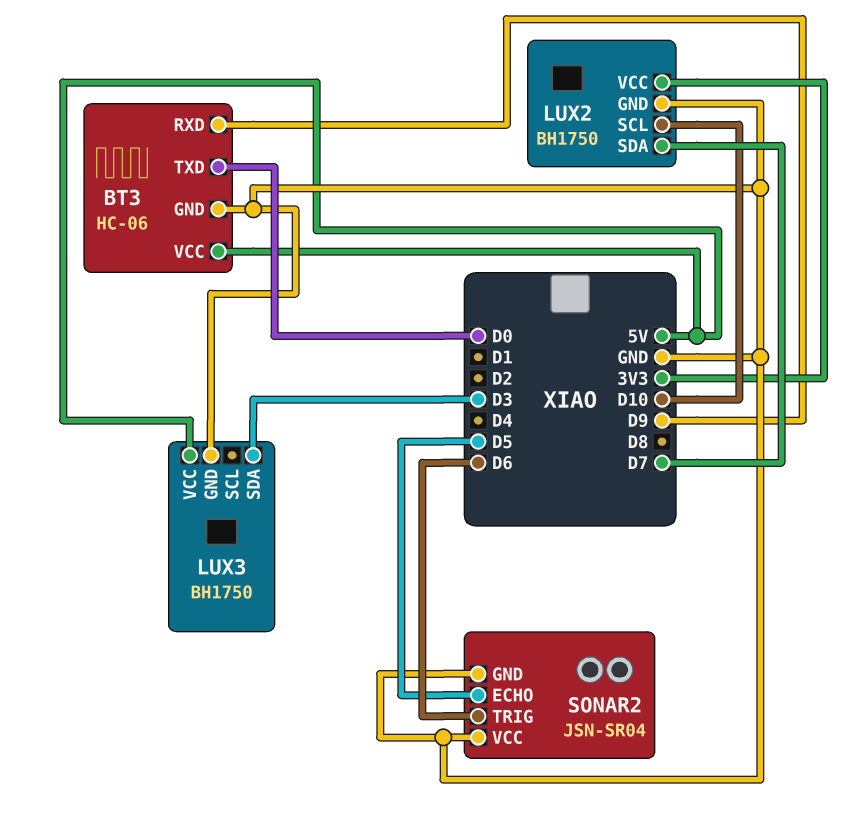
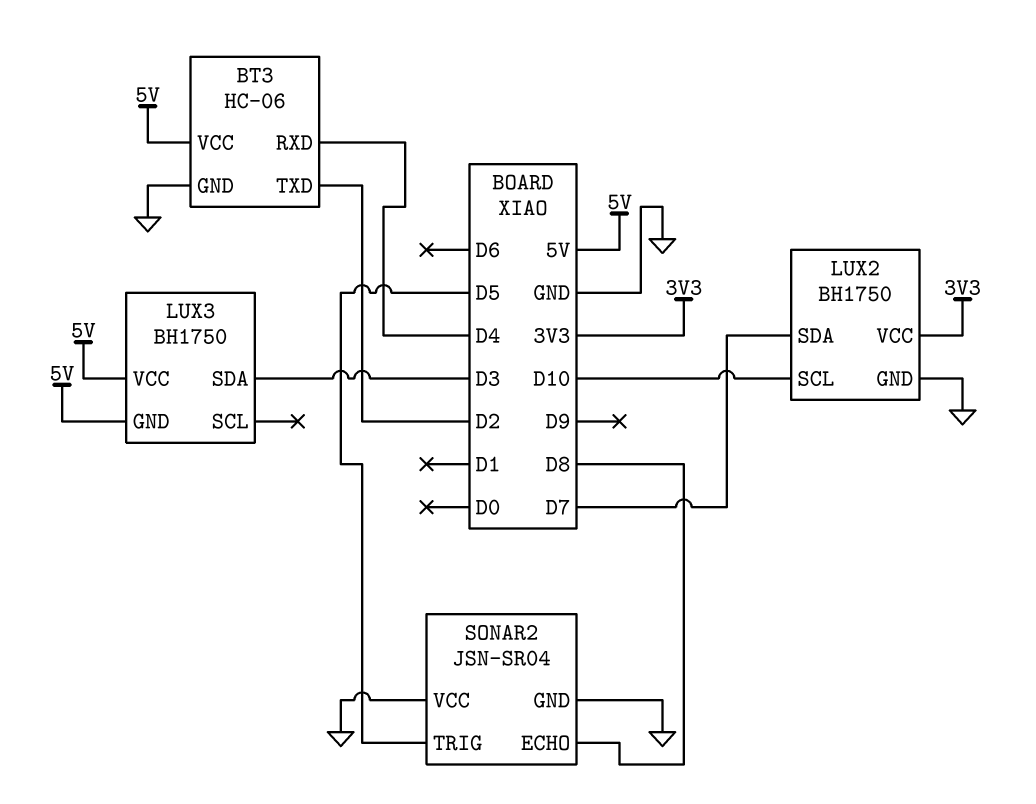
BT3 pin RXD: D9 -> D4
BT3 pin TXD: D0 -> D2
LUX3 pin GND: GND -> 5V
SONAR2 pin ECHO: D5 -> D8
SONAR2 pin TRIG: D6 -> D5

